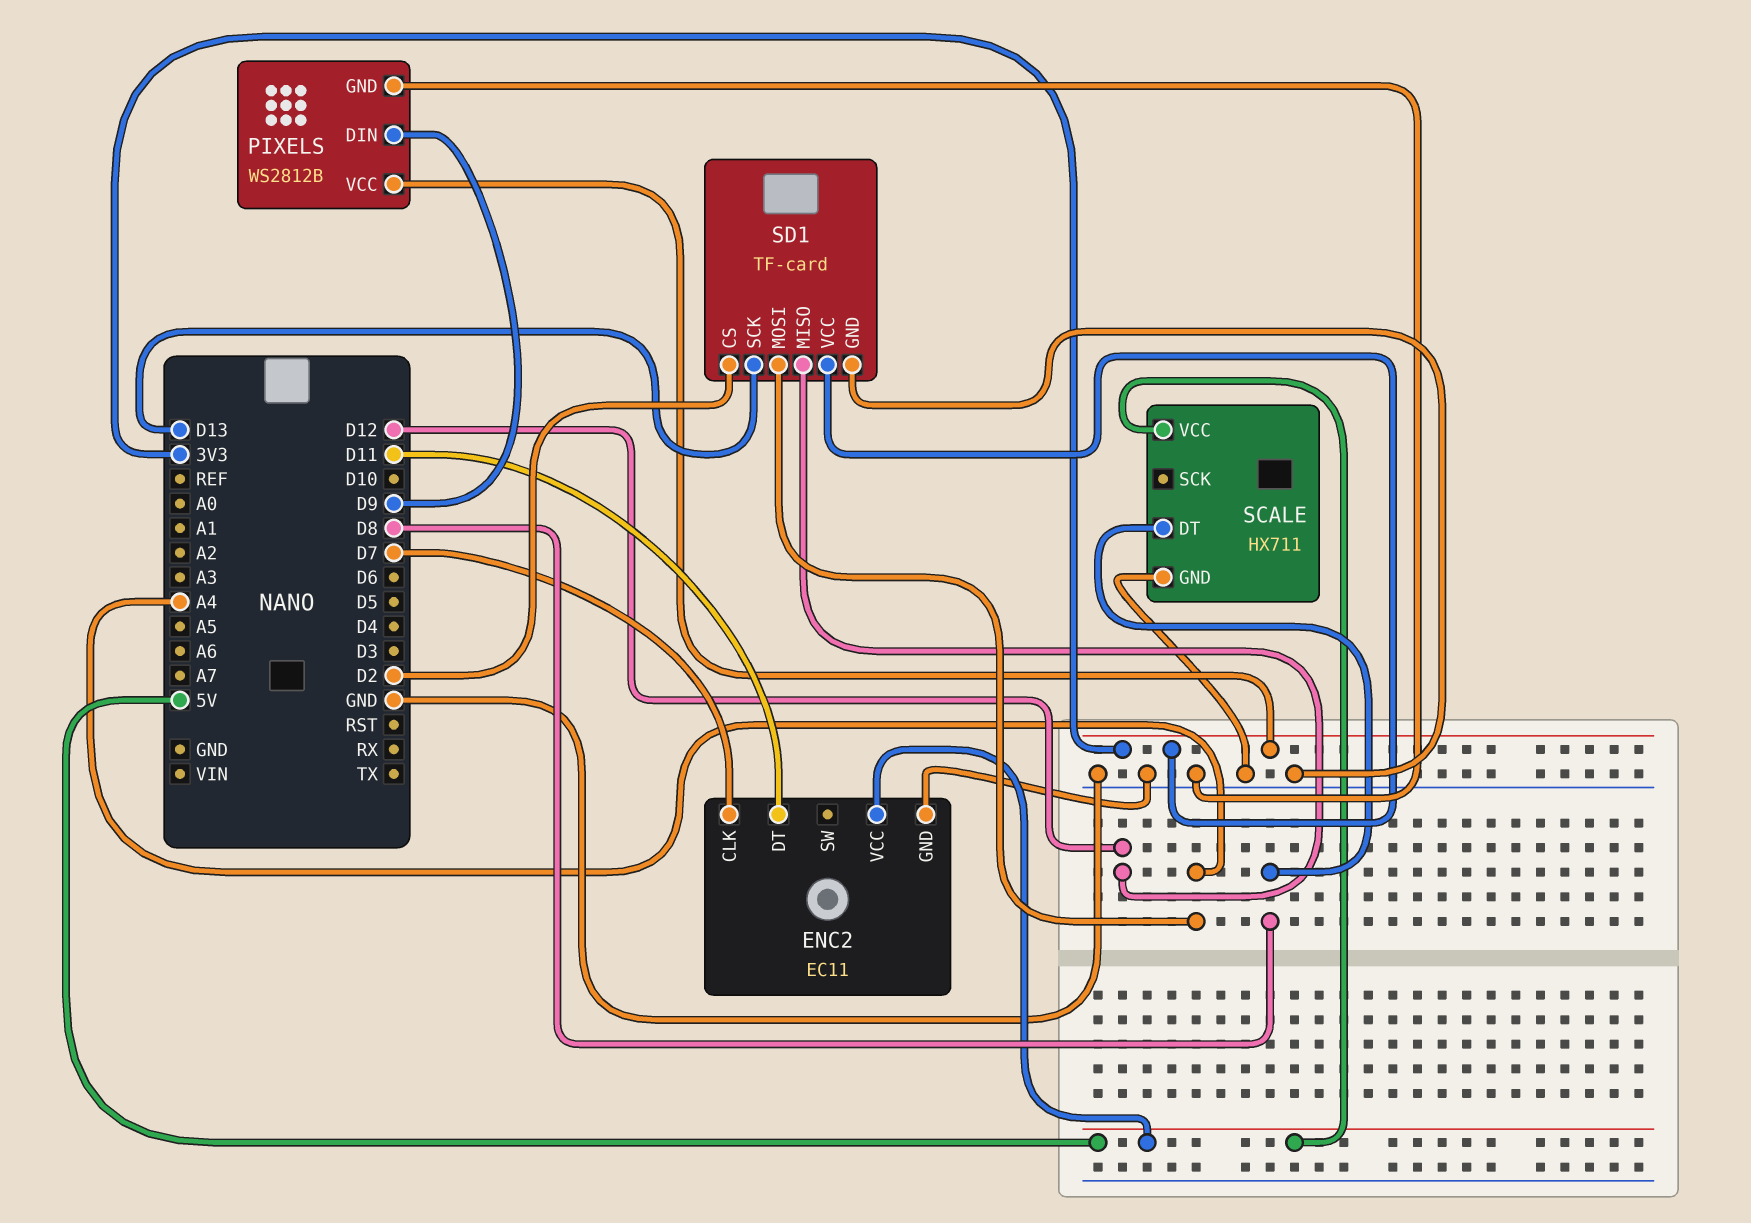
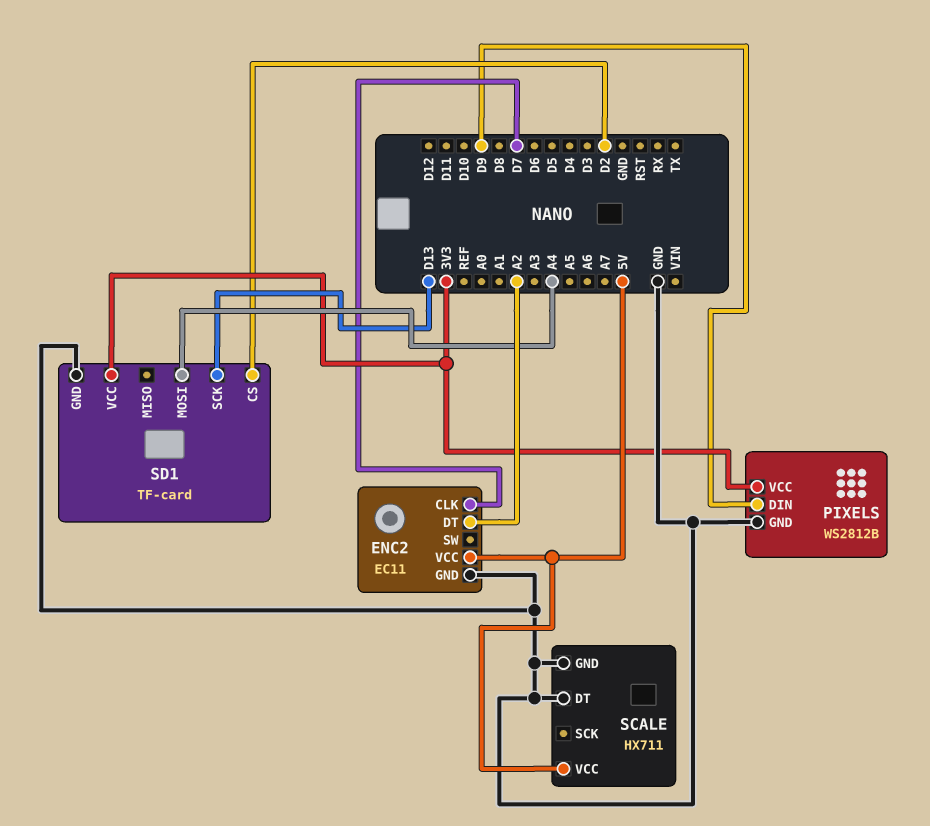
ENC2 pin DT: D11 -> A2
SCALE pin DT: D8 -> GND
SD1 pin MISO: D12 -> none

